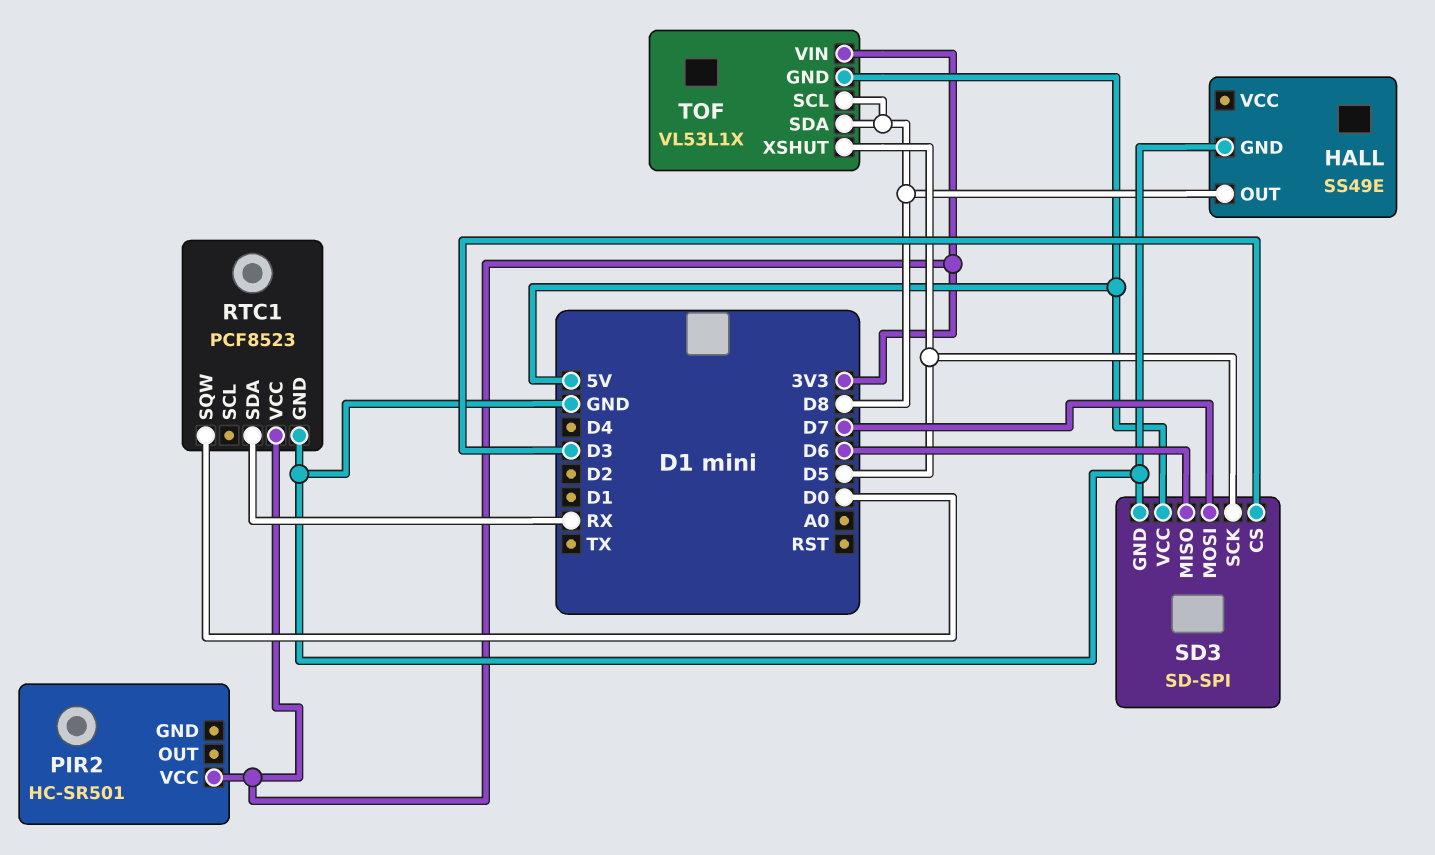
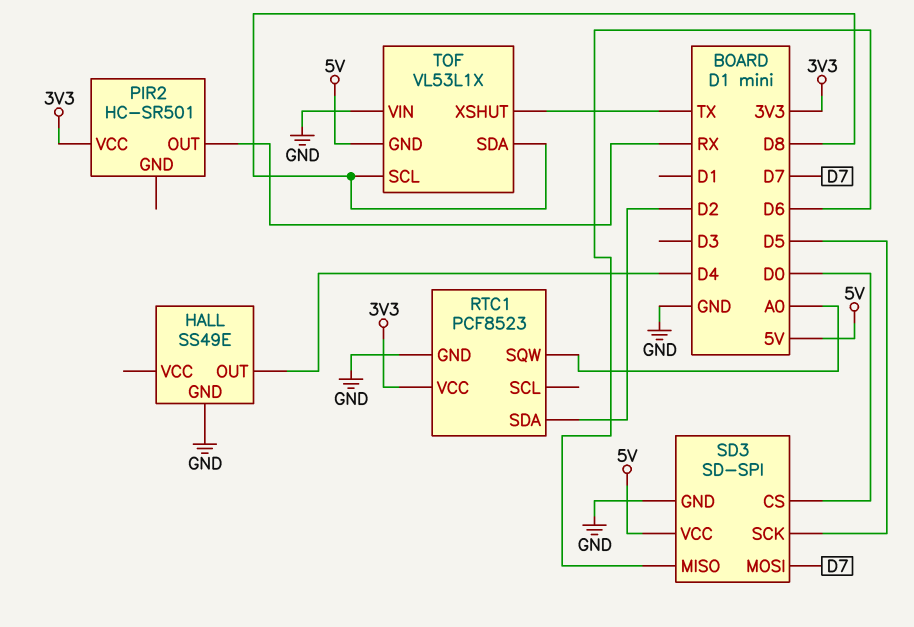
HALL pin OUT: D8 -> D4
PIR2 pin OUT: none -> RX
RTC1 pin SDA: RX -> D2
RTC1 pin SQW: D0 -> A0
SD3 pin CS: D3 -> D0
TOF pin VIN: 3V3 -> GND
TOF pin XSHUT: D5 -> TX

